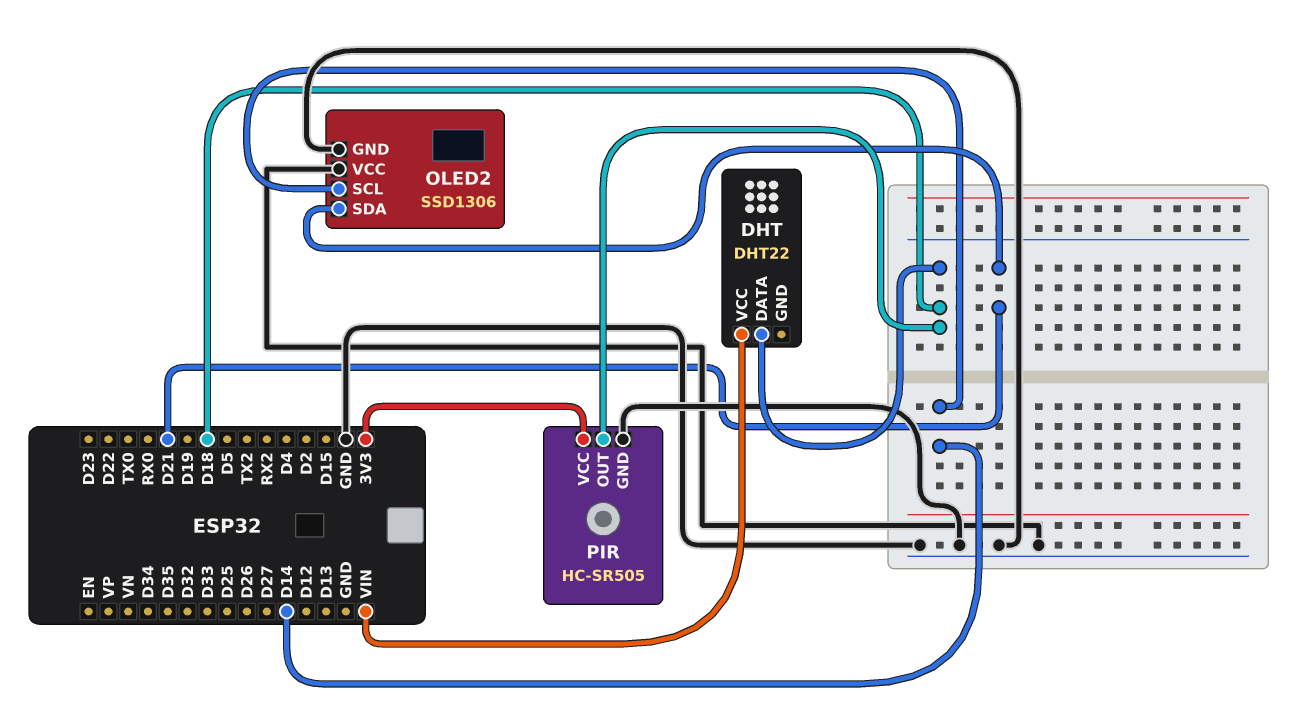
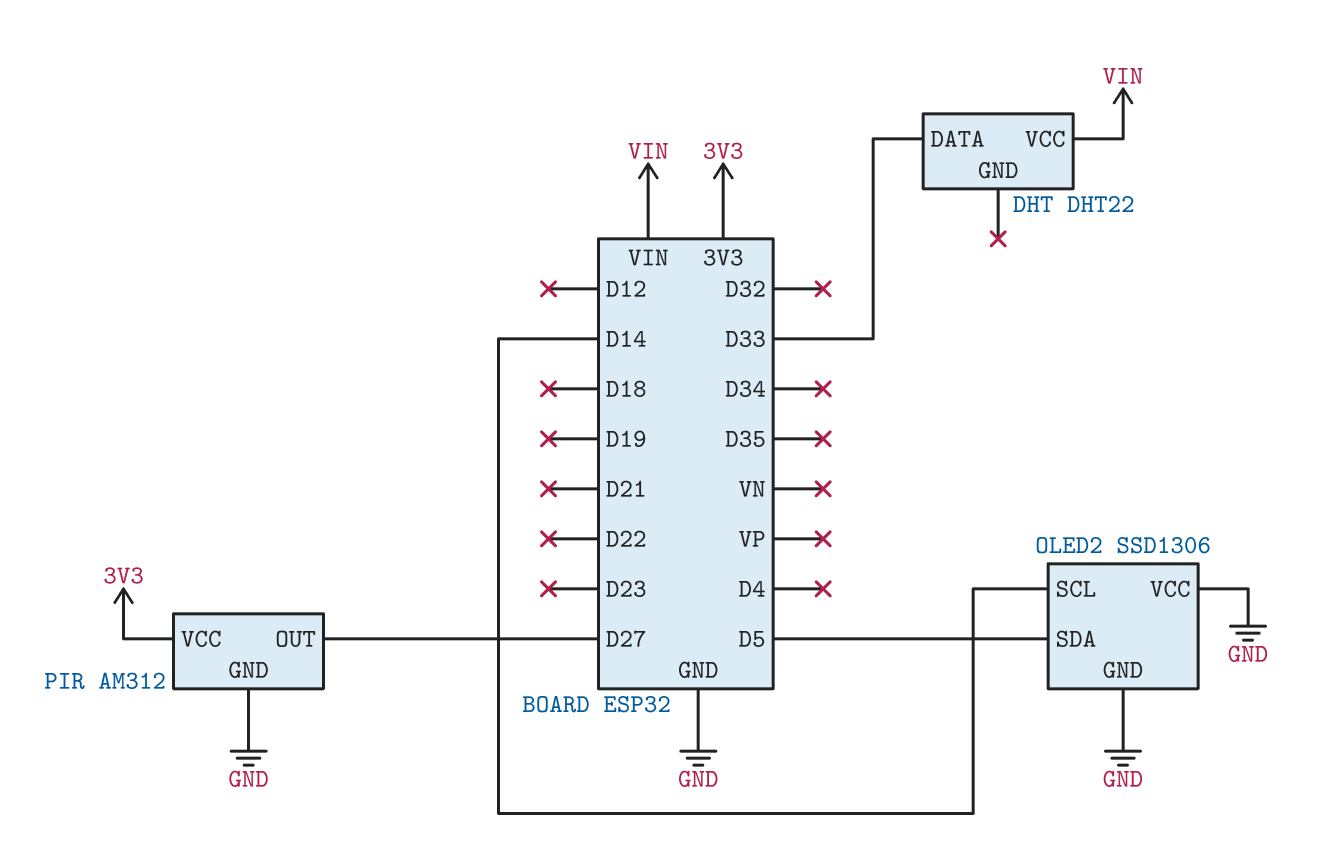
DHT pin DATA: D18 -> D33
OLED2 pin SDA: D21 -> D5
PIR: HC-SR505 -> AM312
PIR pin OUT: D18 -> D27

